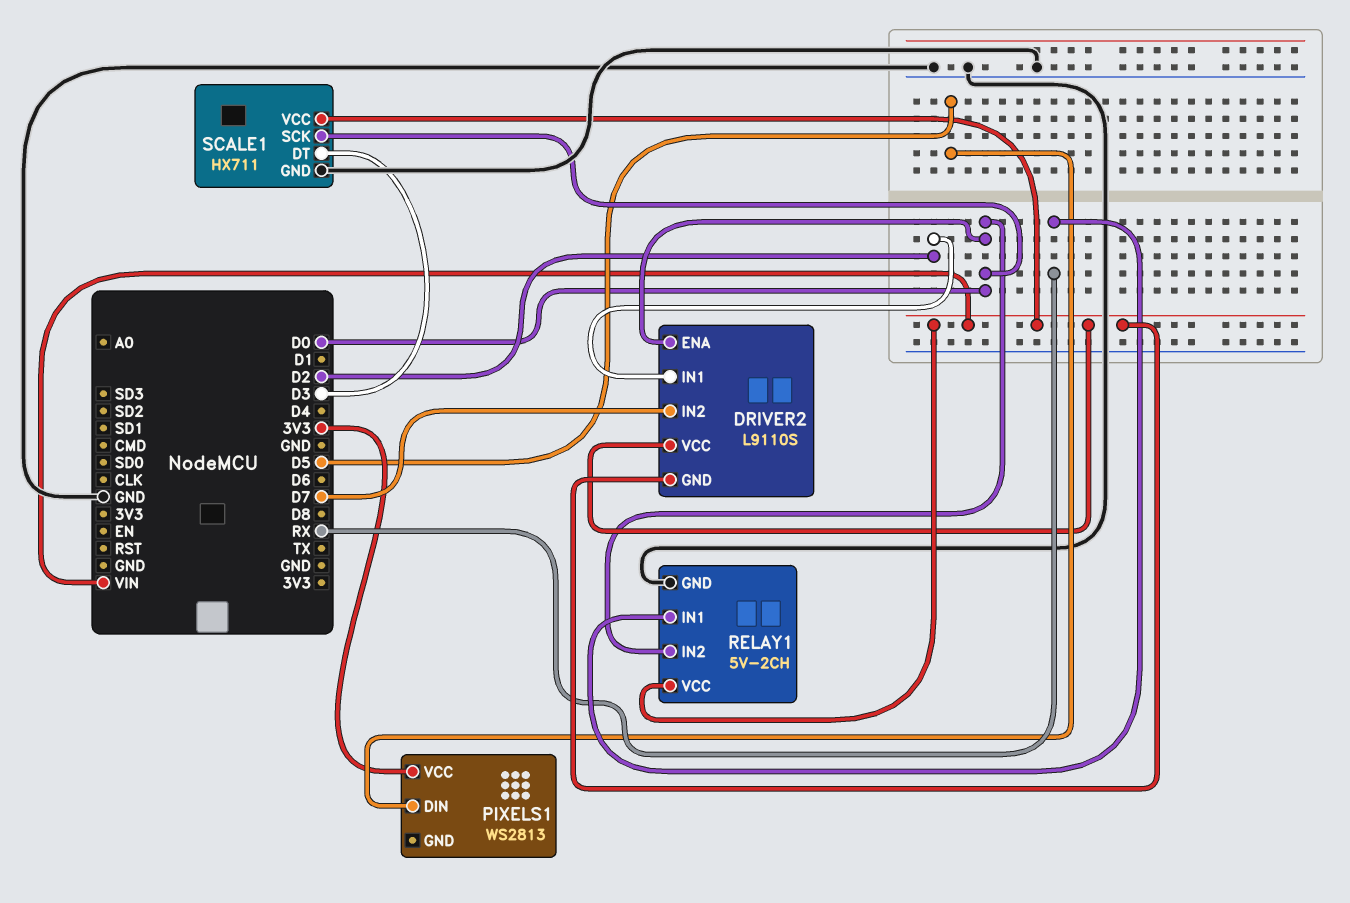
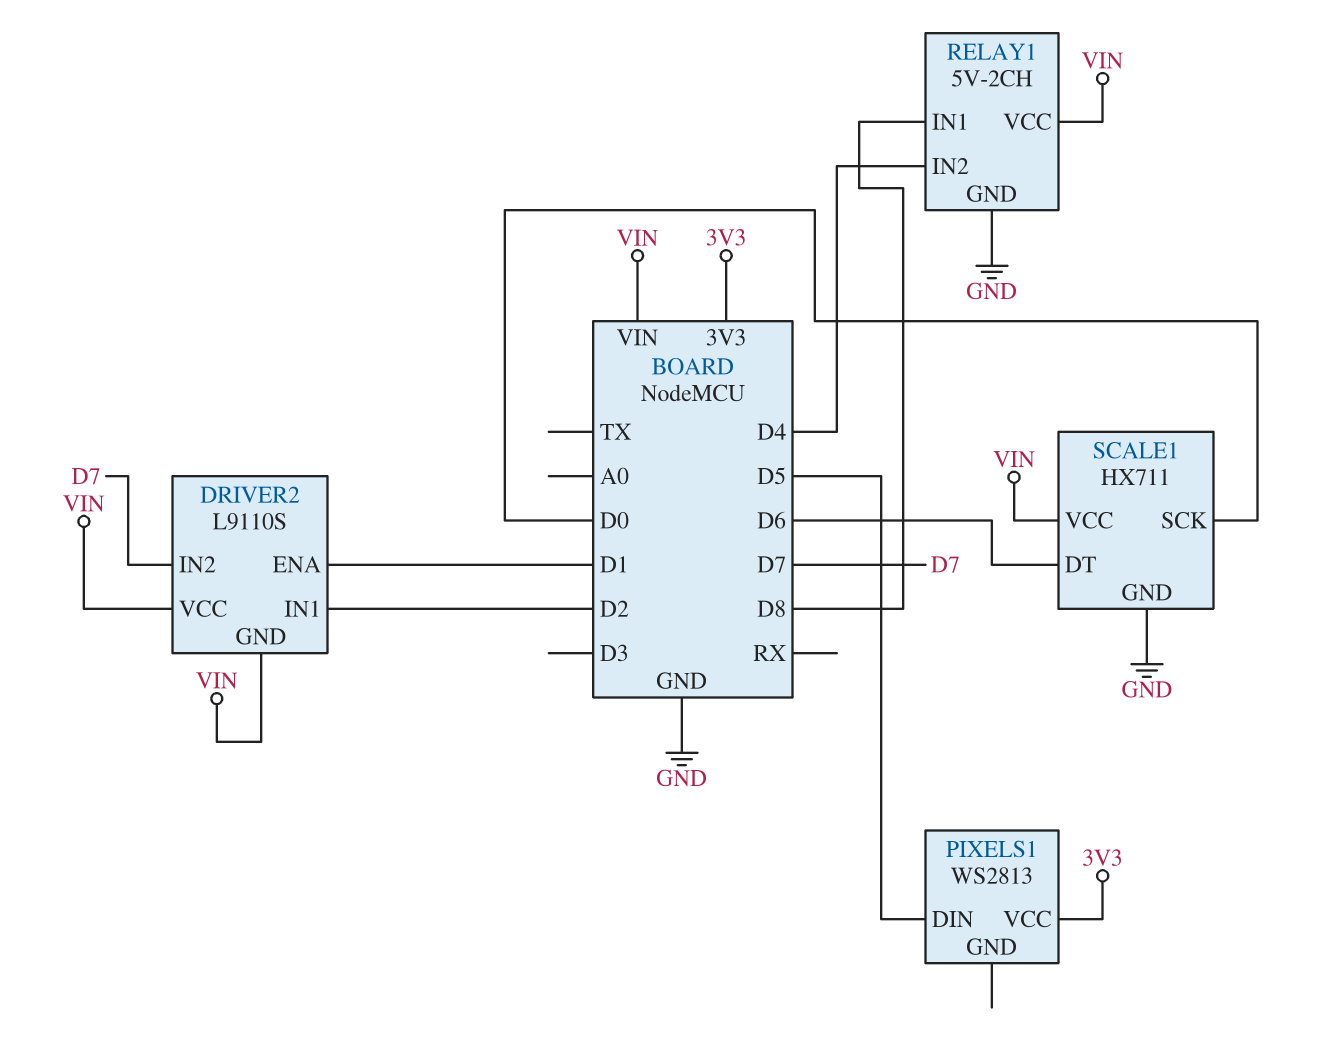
DRIVER2 pin ENA: D0 -> D1
RELAY1 pin IN1: RX -> D8
RELAY1 pin IN2: D0 -> D4
SCALE1 pin DT: D3 -> D6

